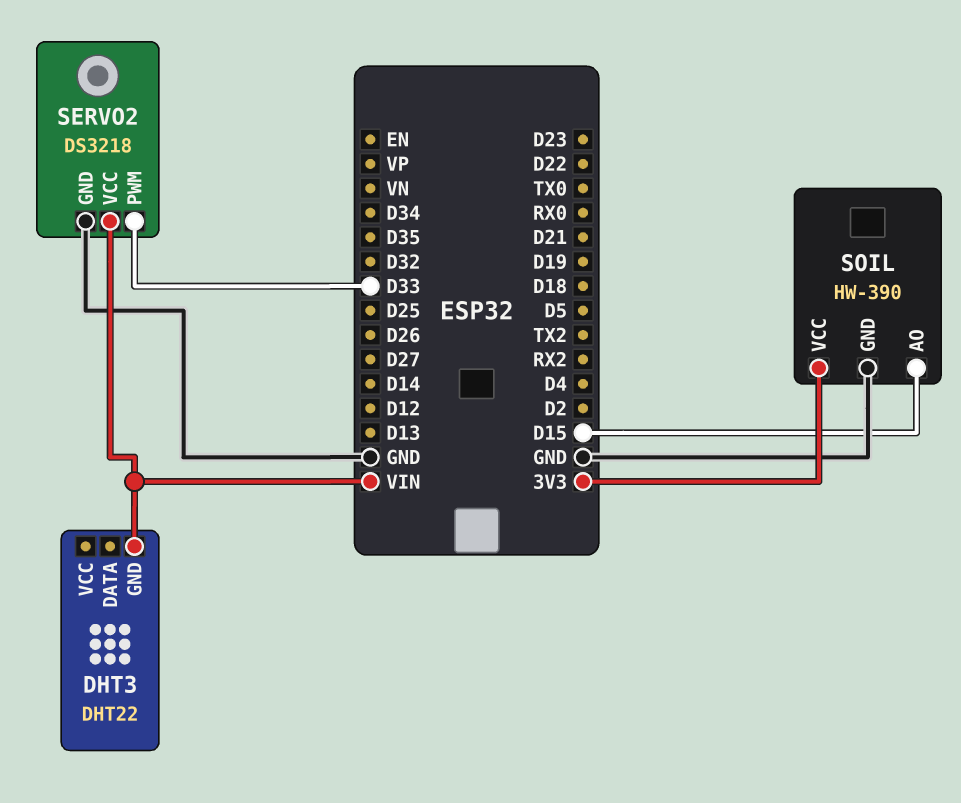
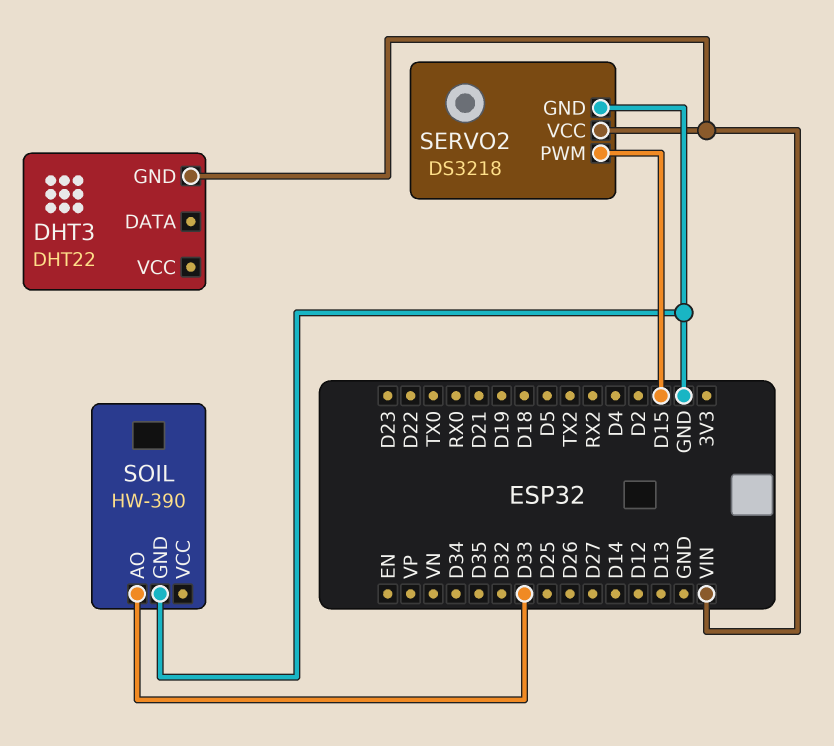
SERVO2 pin PWM: D33 -> D15
SOIL pin AO: D15 -> D33
SOIL pin VCC: 3V3 -> none

